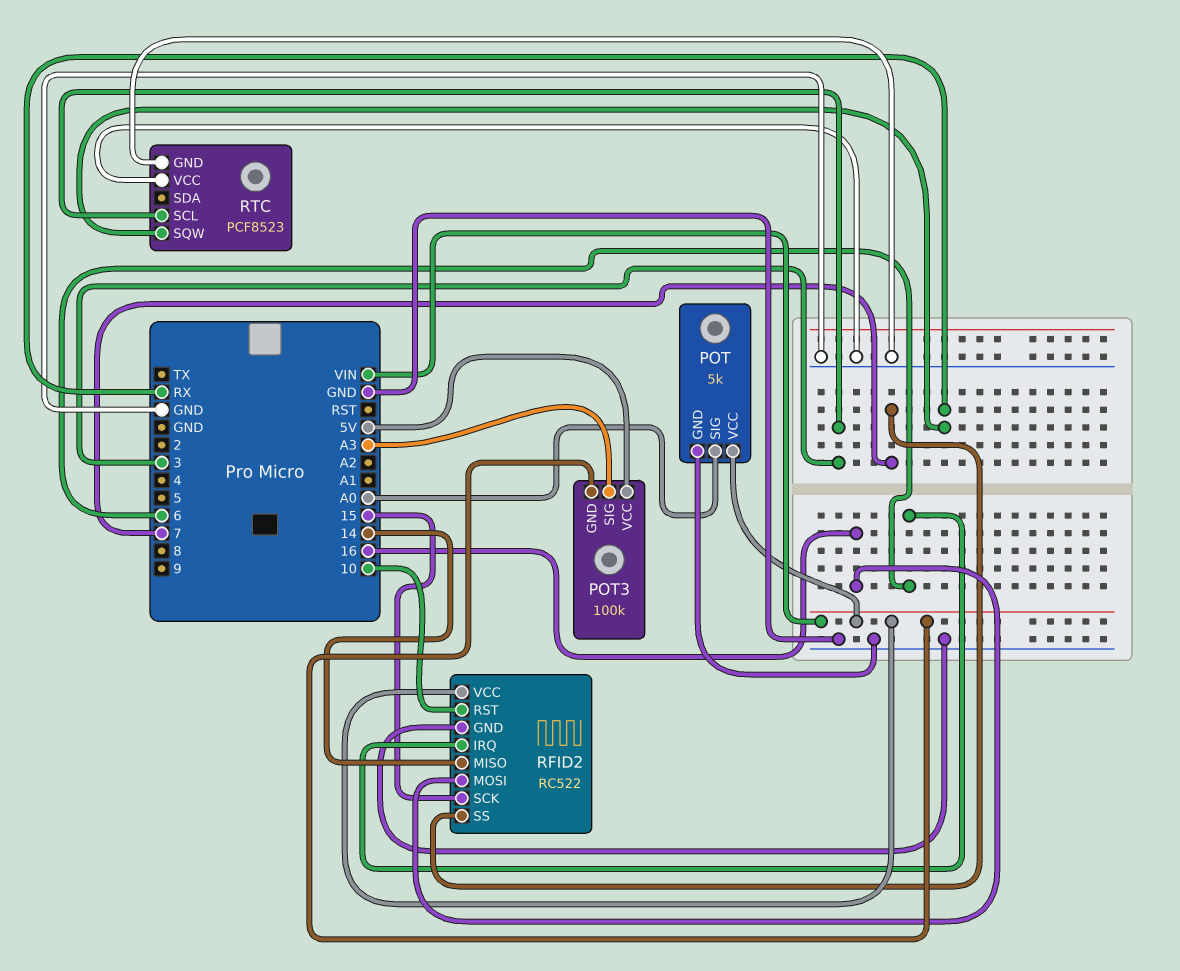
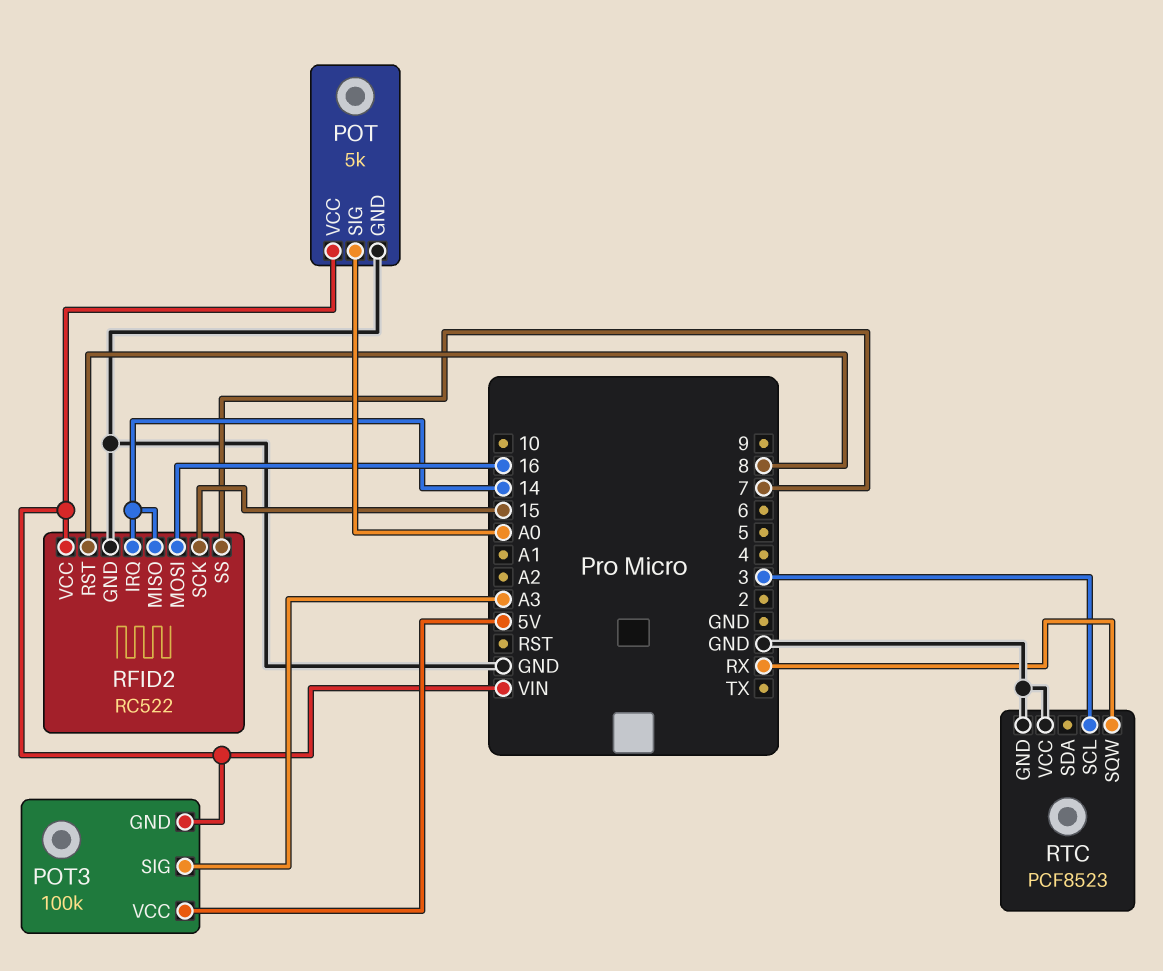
RFID2 pin IRQ: 6 -> 14
RFID2 pin RST: 10 -> 8

